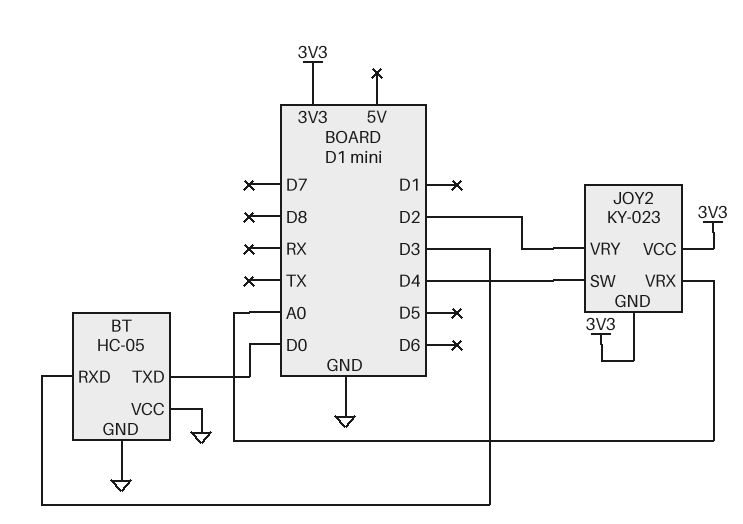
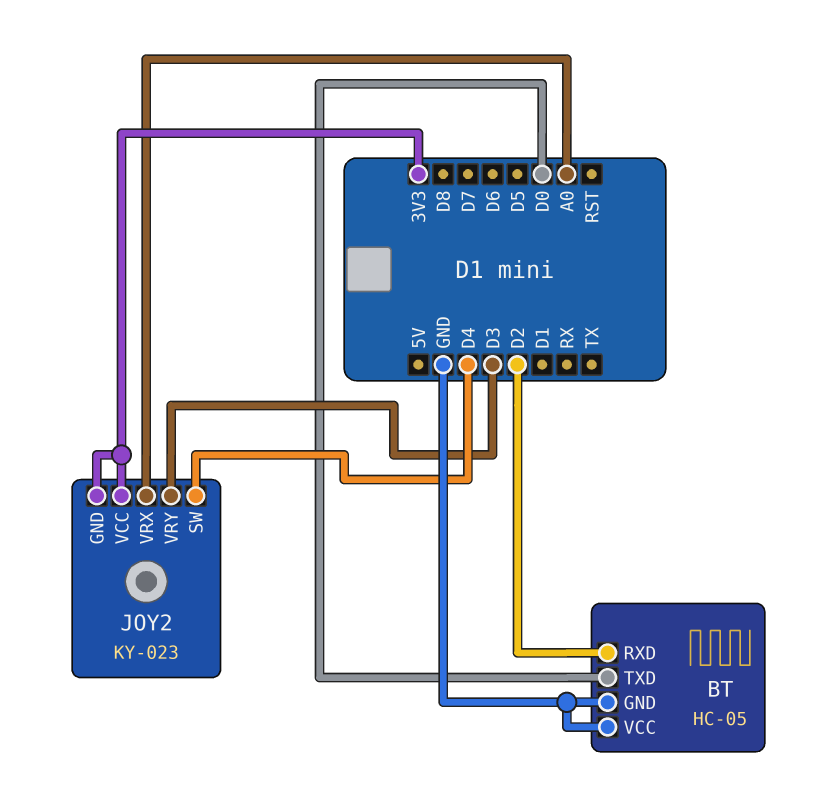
BT pin RXD: D3 -> D2
JOY2 pin VRY: D2 -> D3

